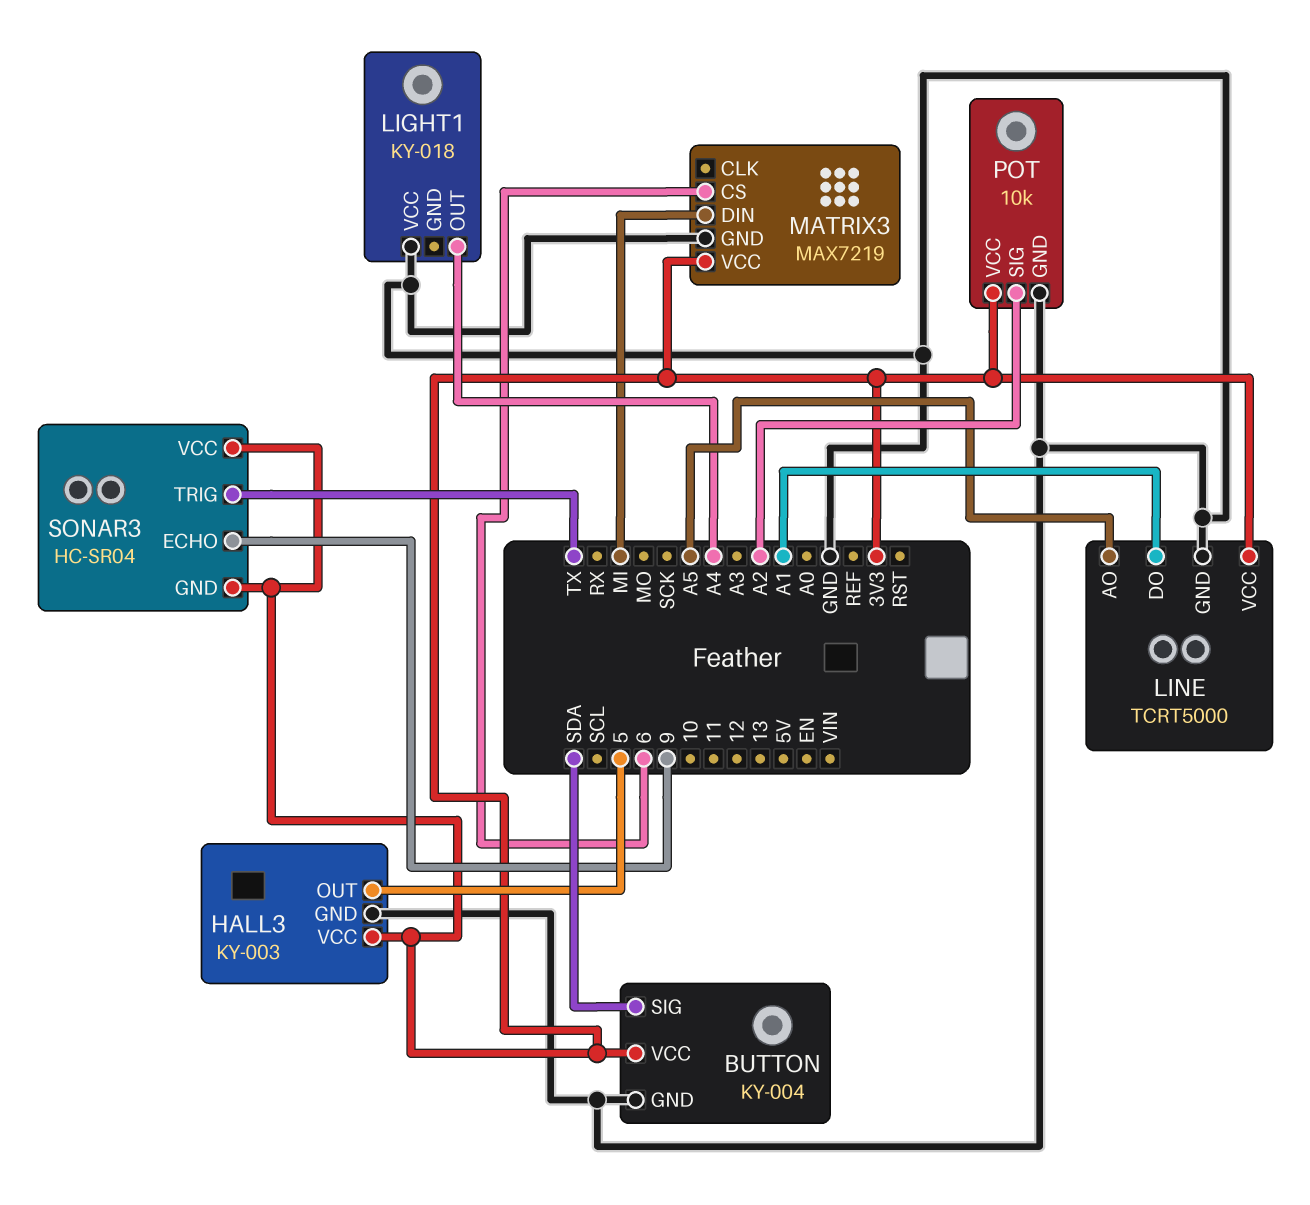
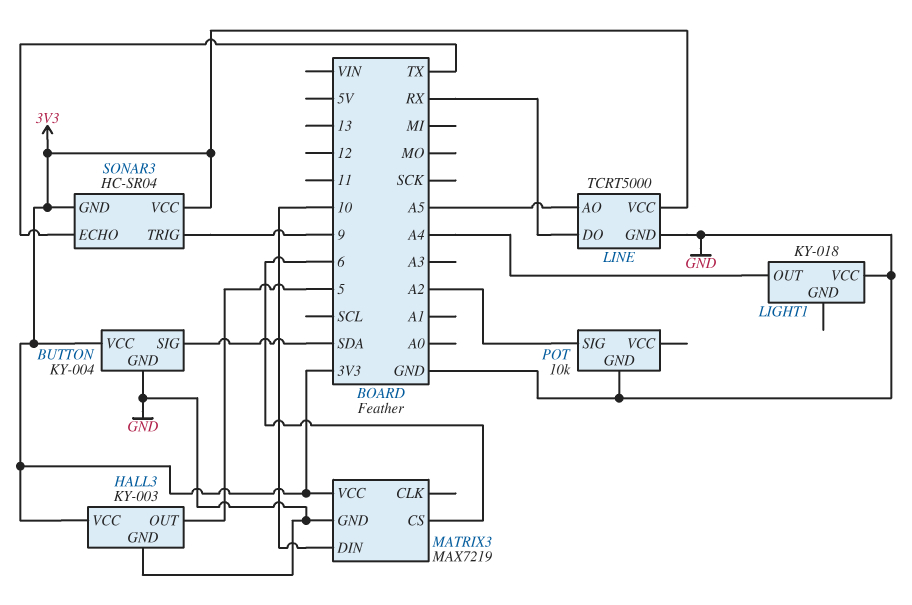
LINE pin DO: A1 -> RX
MATRIX3 pin DIN: MI -> 10
POT pin VCC: 3V3 -> none
SONAR3 pin ECHO: 9 -> TX
SONAR3 pin TRIG: TX -> 9

